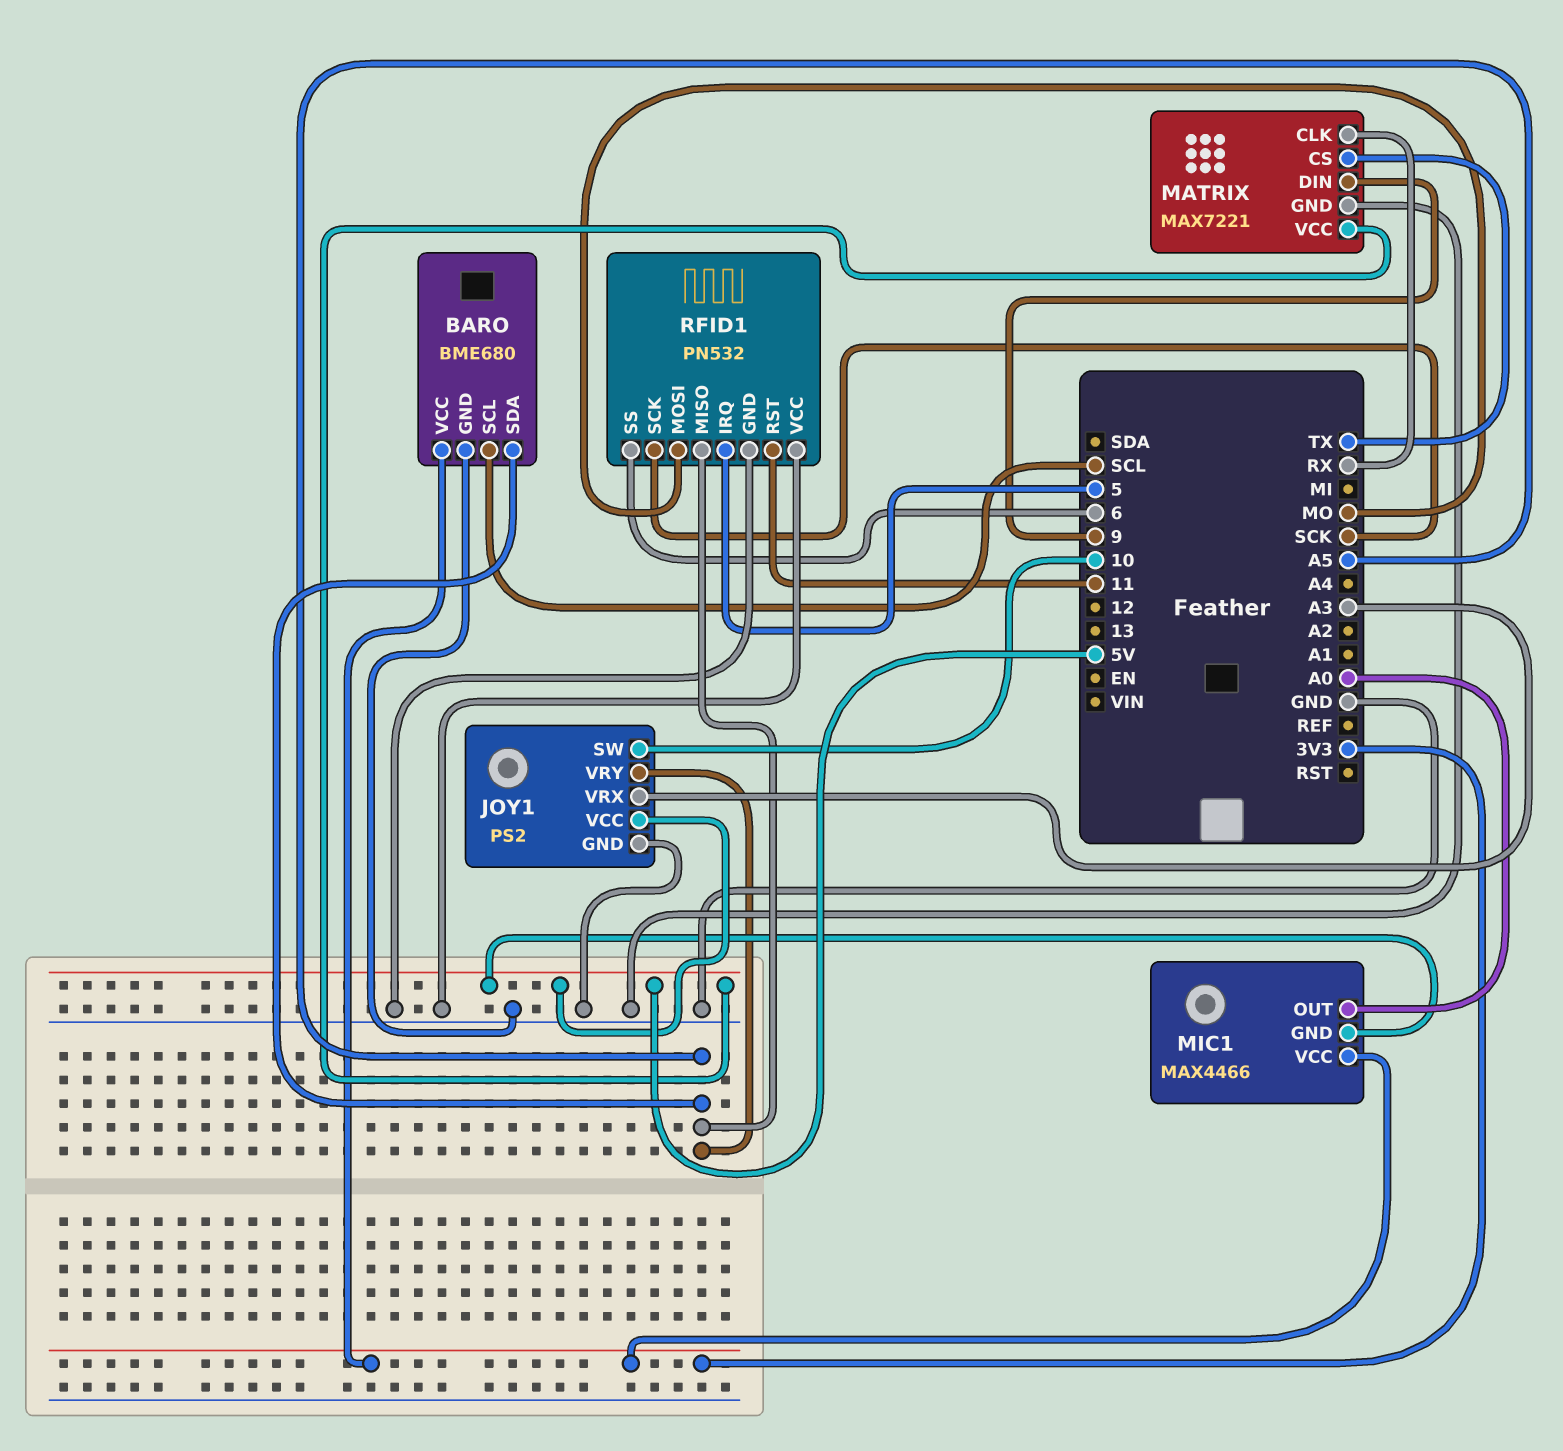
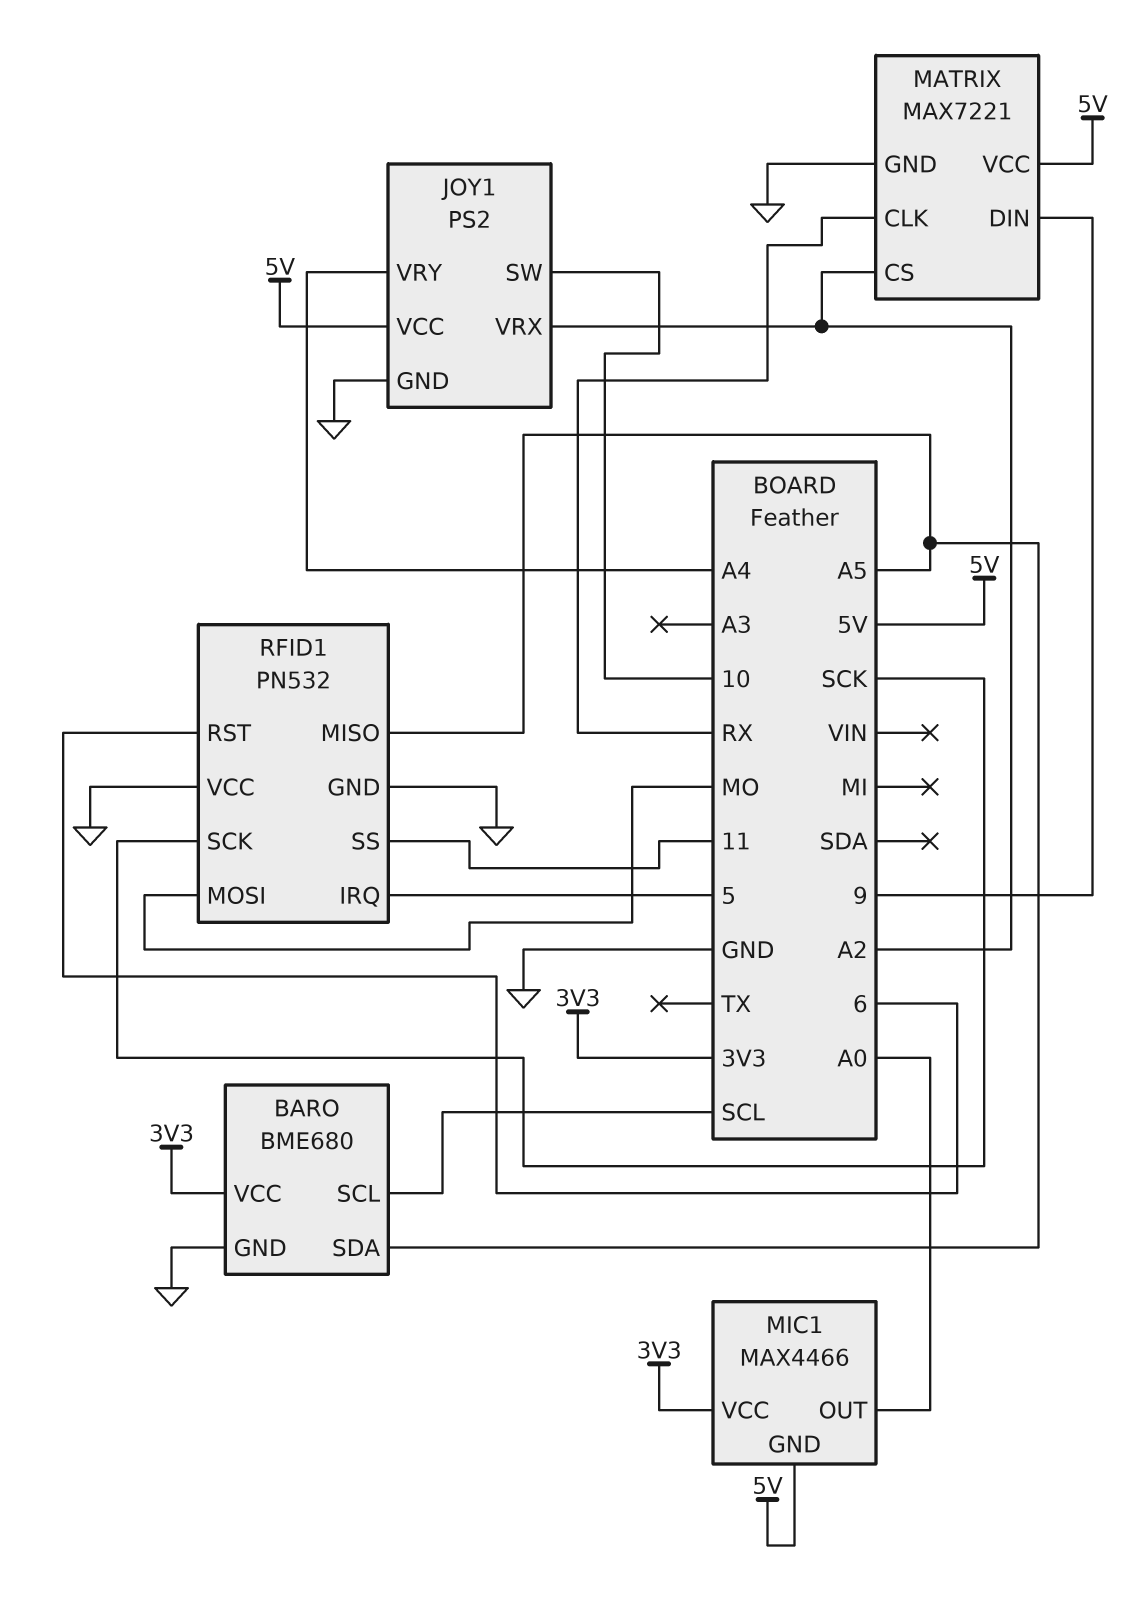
JOY1 pin VRX: A3 -> A2
JOY1 pin VRY: A5 -> A4
MATRIX pin CS: TX -> A2
RFID1 pin RST: 11 -> 6
RFID1 pin SS: 6 -> 11

